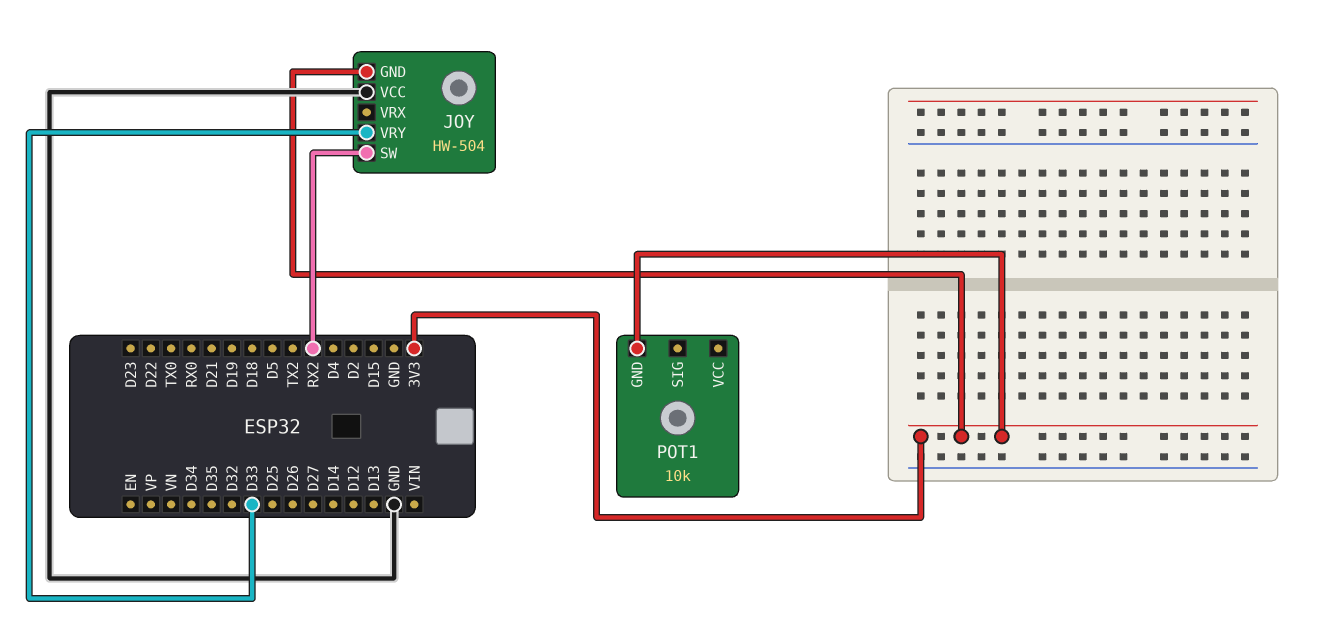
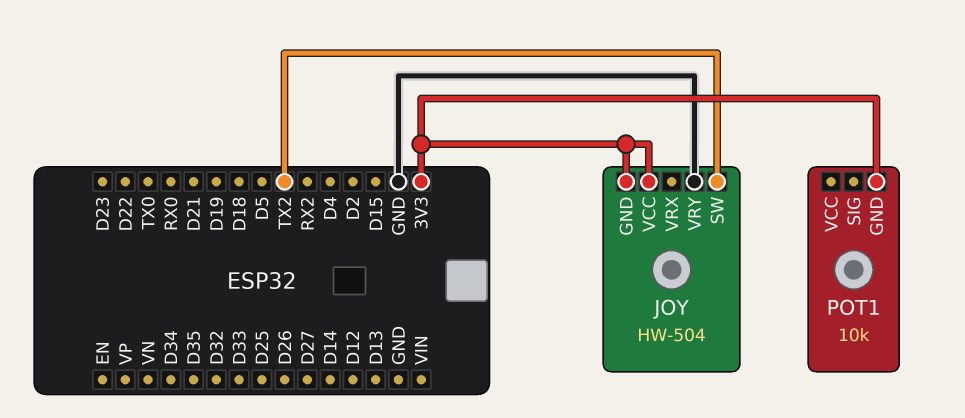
JOY pin SW: RX2 -> TX2
JOY pin VCC: GND -> 3V3
JOY pin VRY: D33 -> GND

